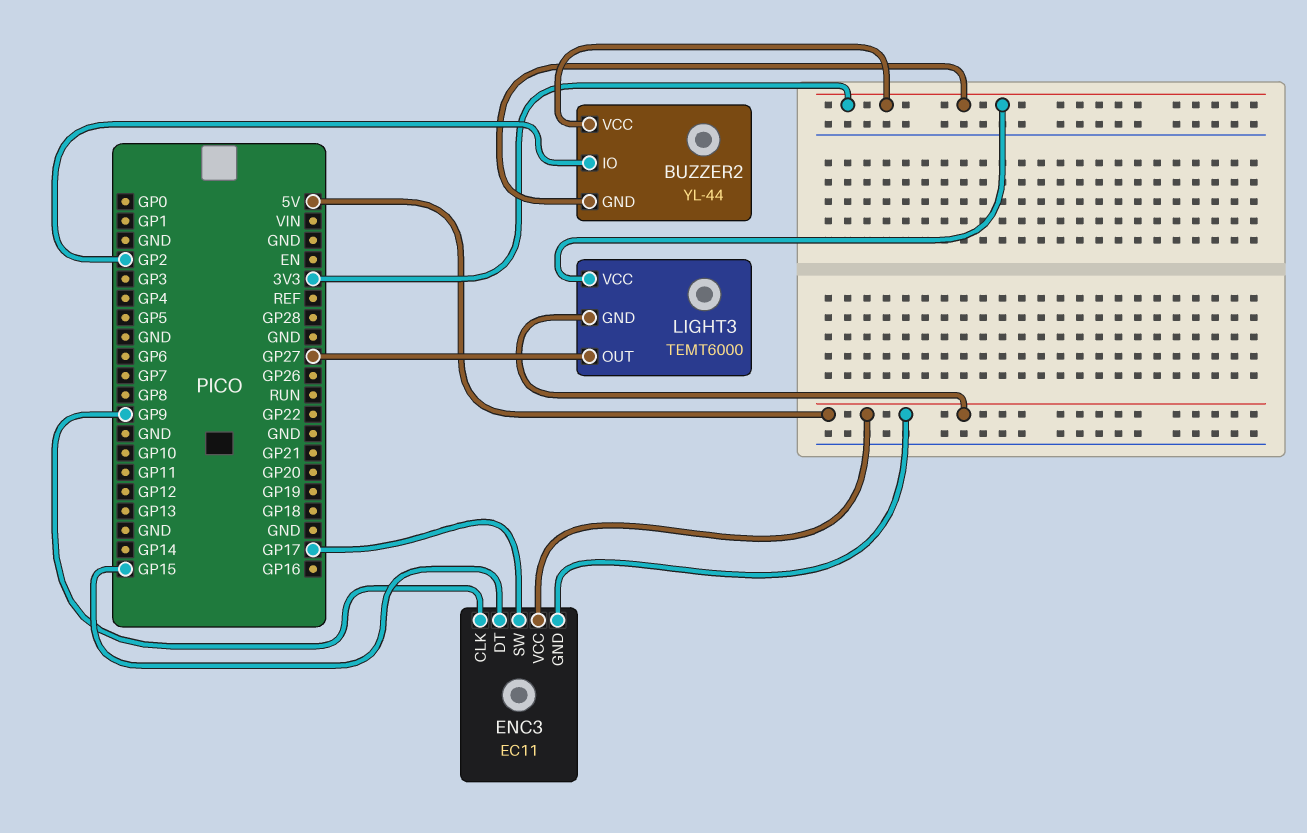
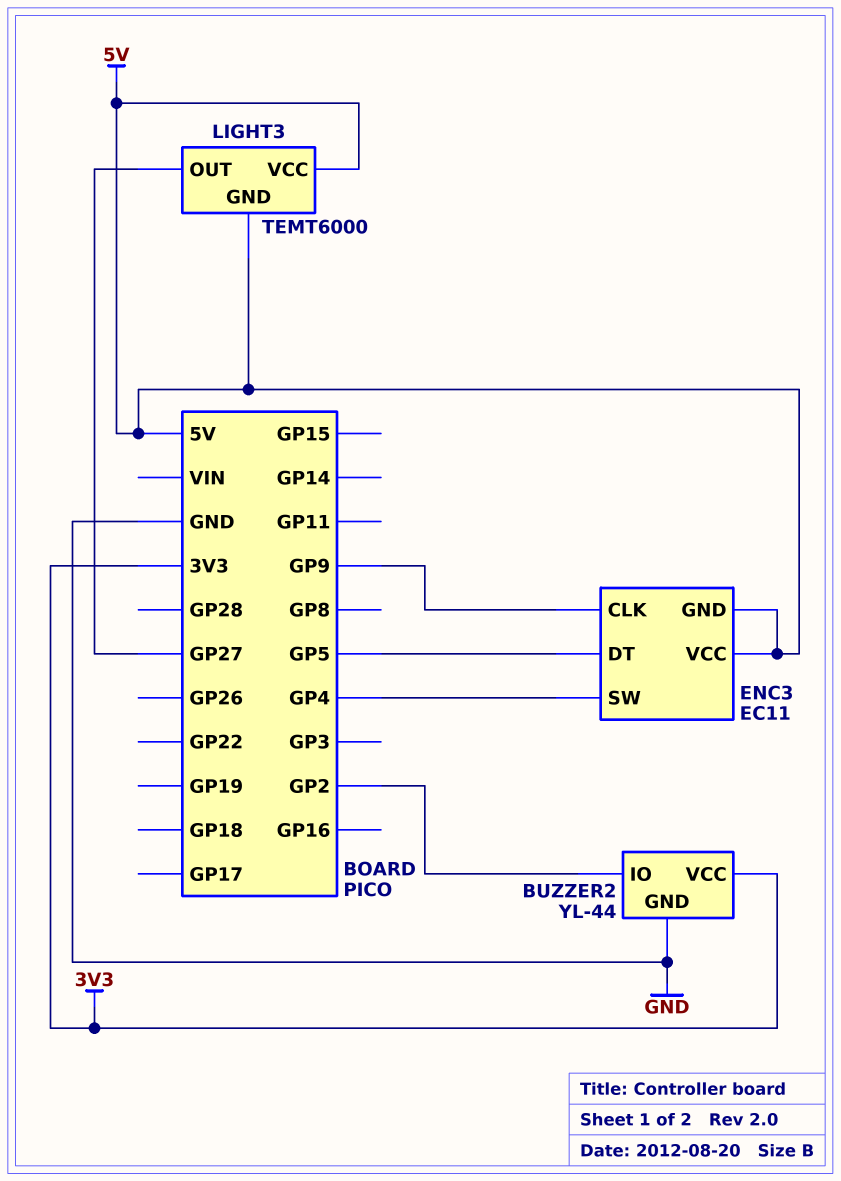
BUZZER2 pin GND: 3V3 -> GND
ENC3 pin DT: GP15 -> GP5
ENC3 pin SW: GP17 -> GP4
LIGHT3 pin VCC: 3V3 -> 5V

